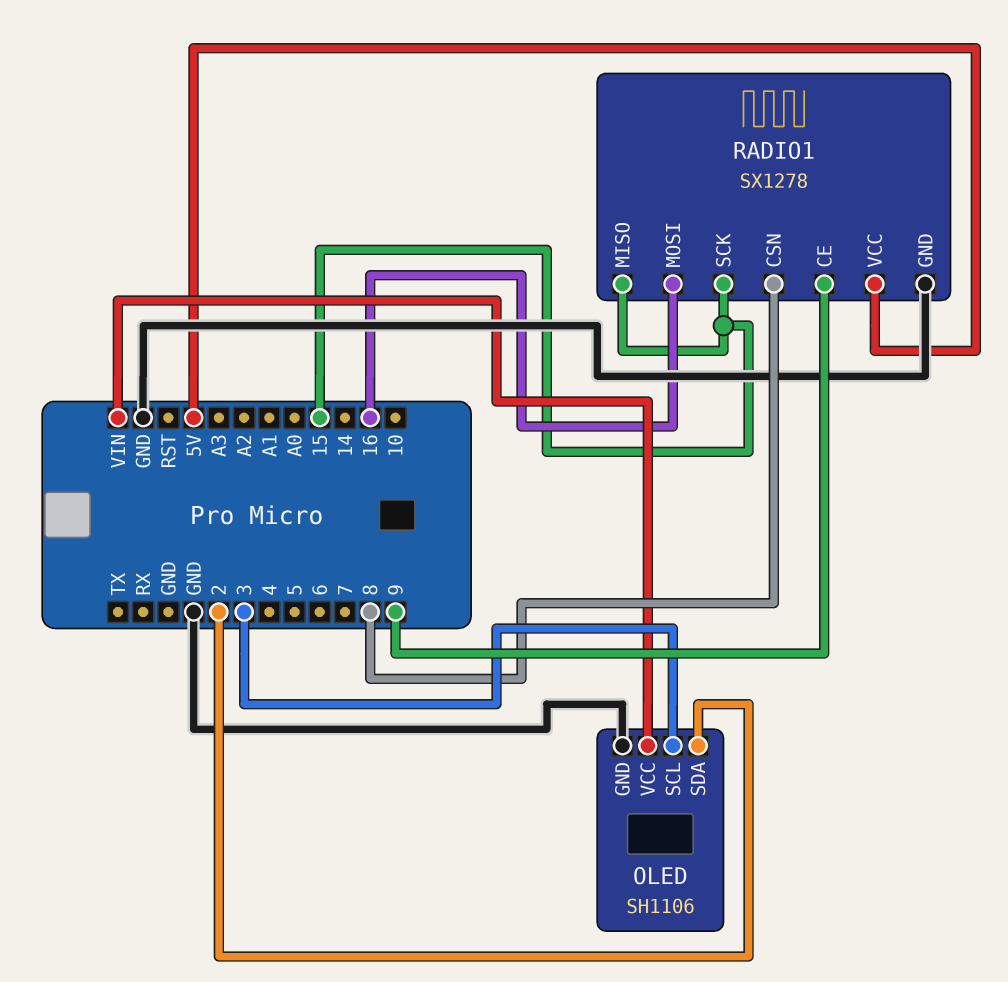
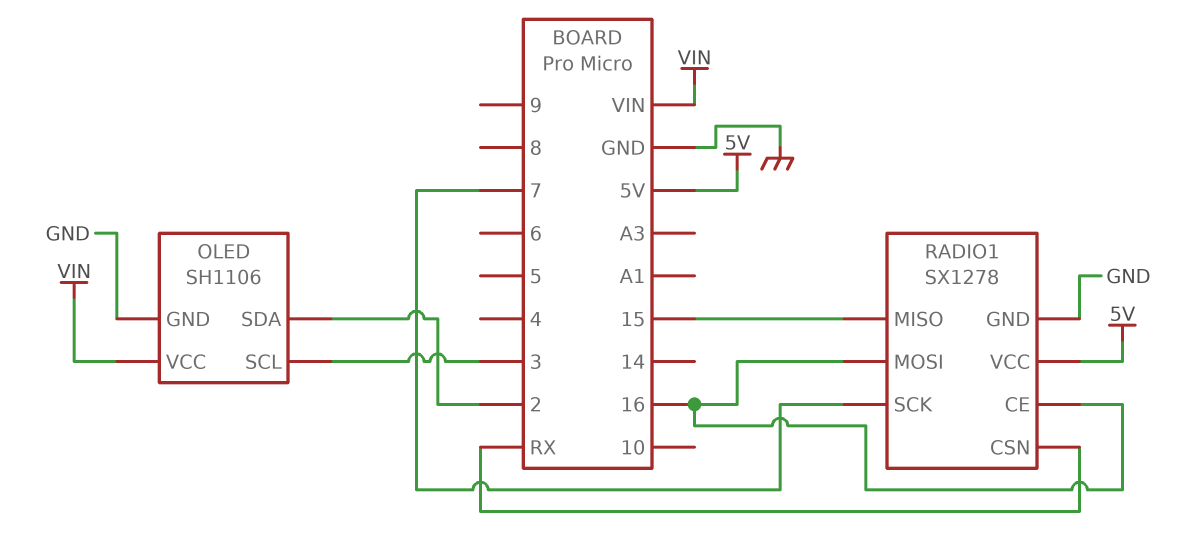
RADIO1 pin CE: 9 -> 16
RADIO1 pin CSN: 8 -> RX
RADIO1 pin SCK: 15 -> 7

